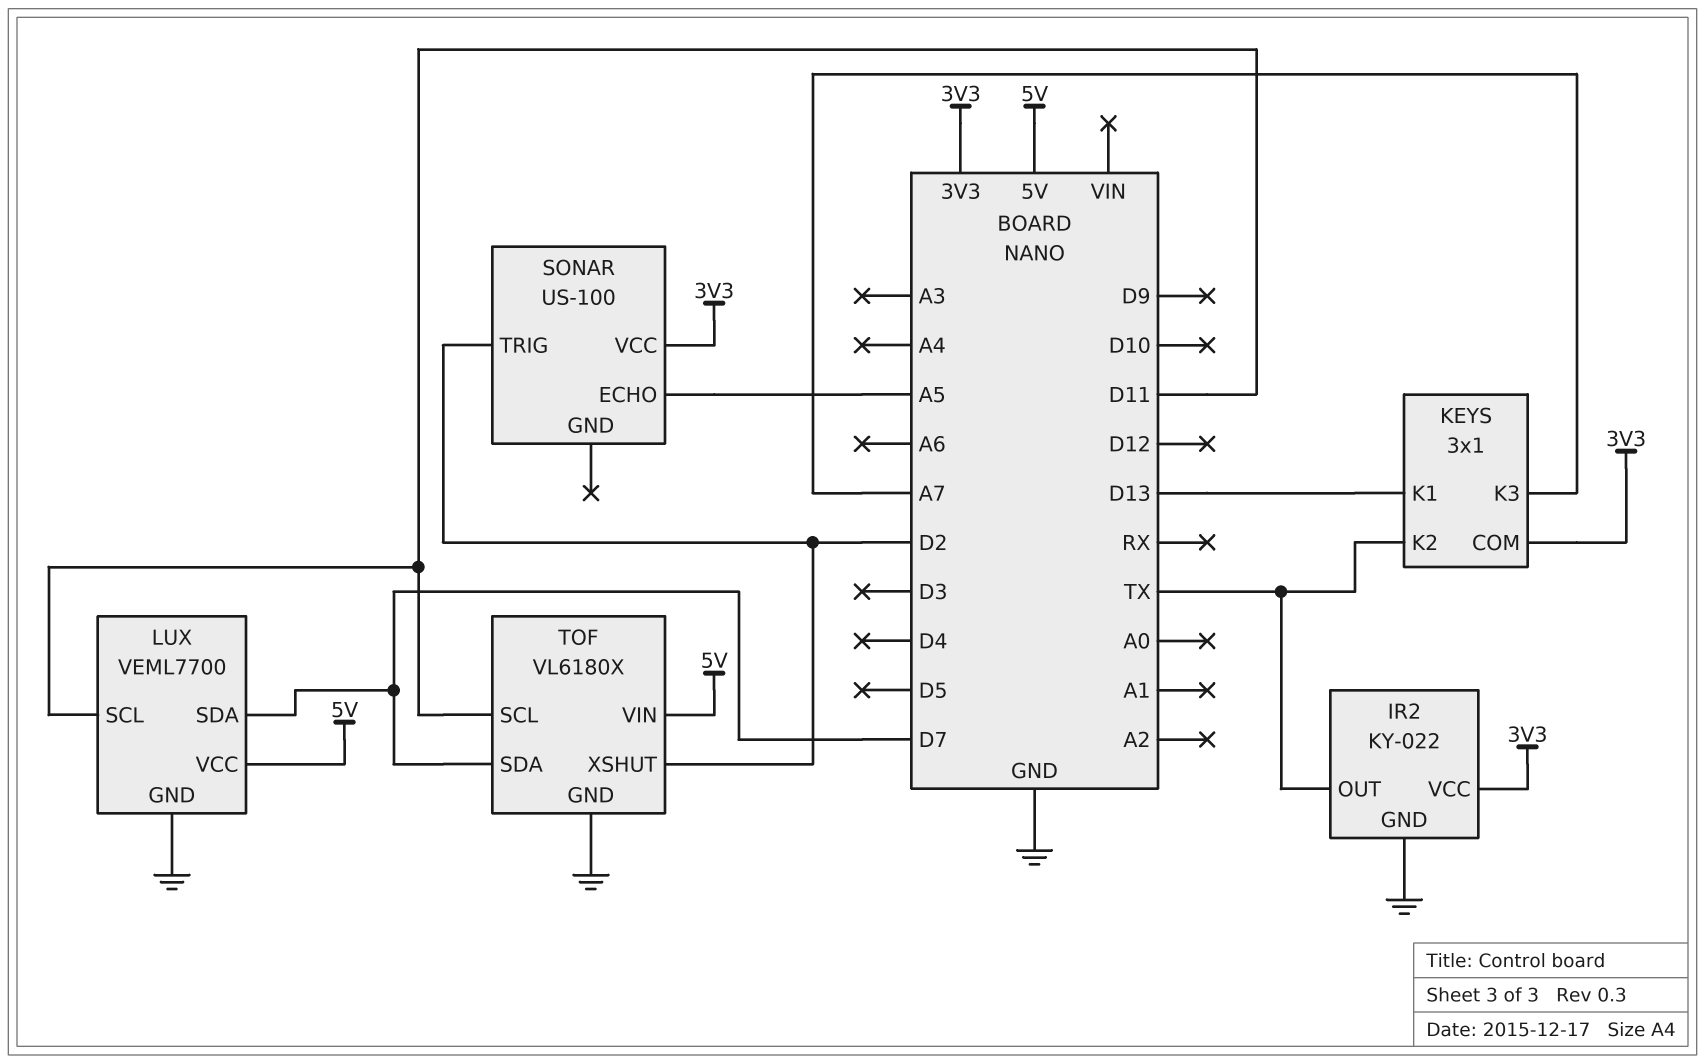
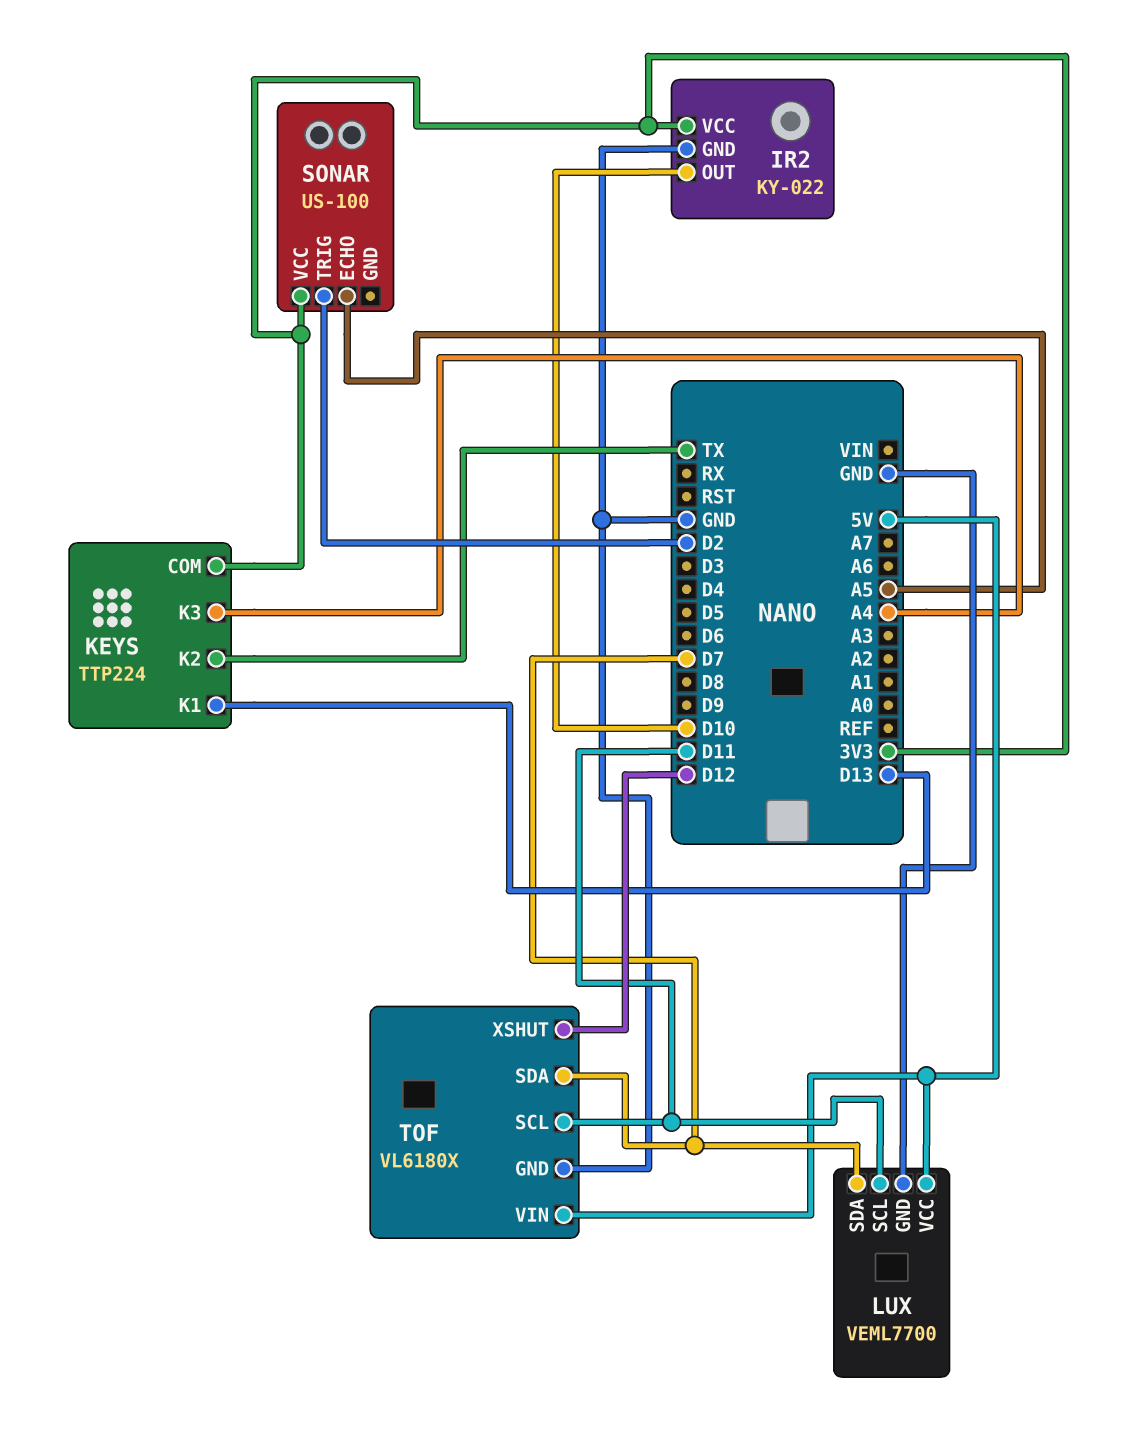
IR2 pin OUT: TX -> D10
KEYS: 3x1 -> TTP224
KEYS pin K3: A7 -> A4
TOF pin XSHUT: D2 -> D12

